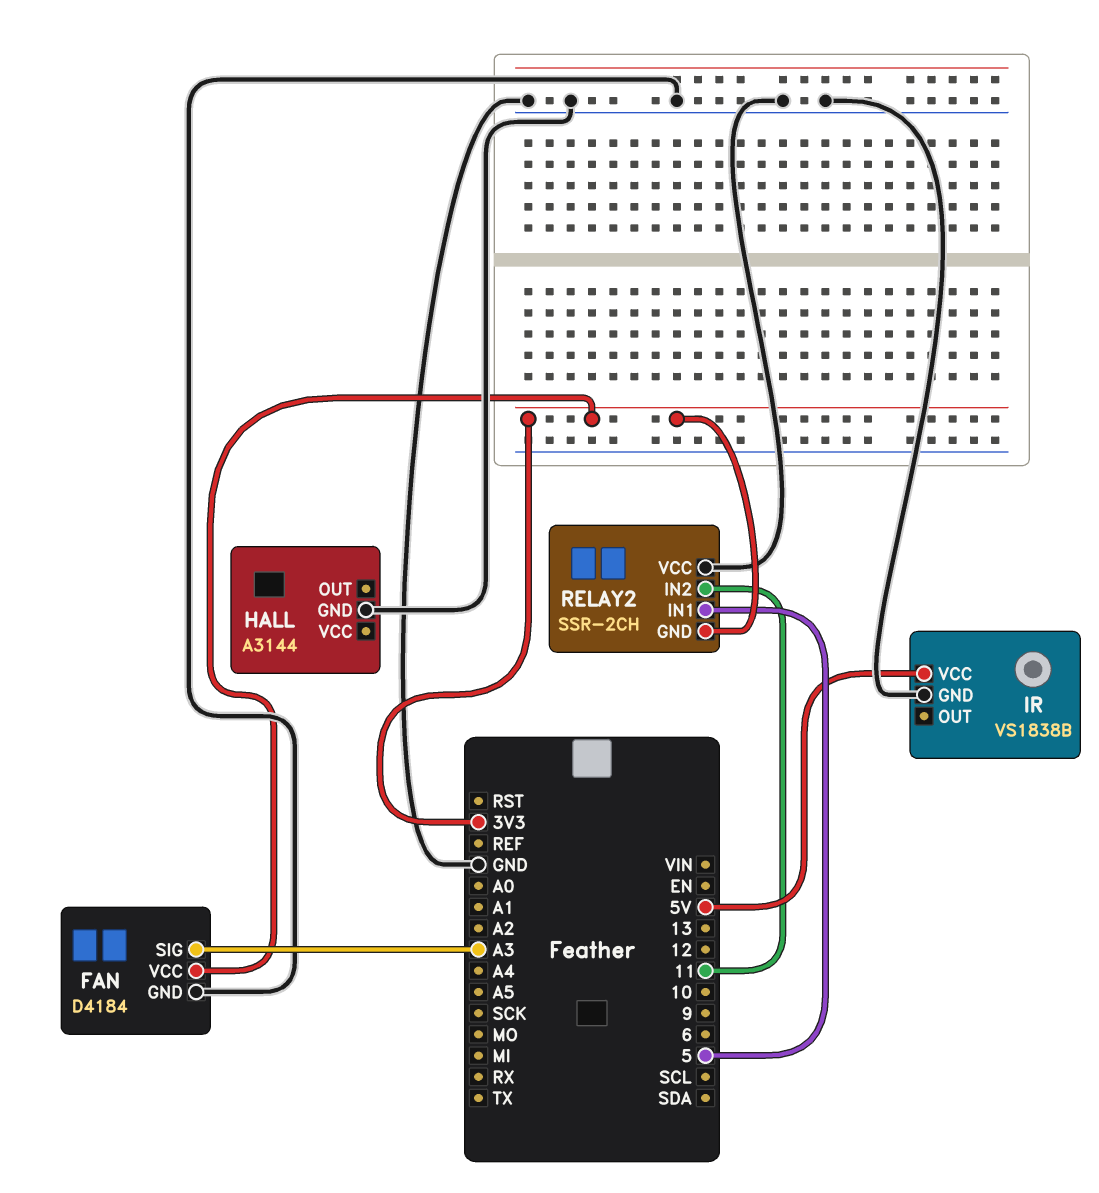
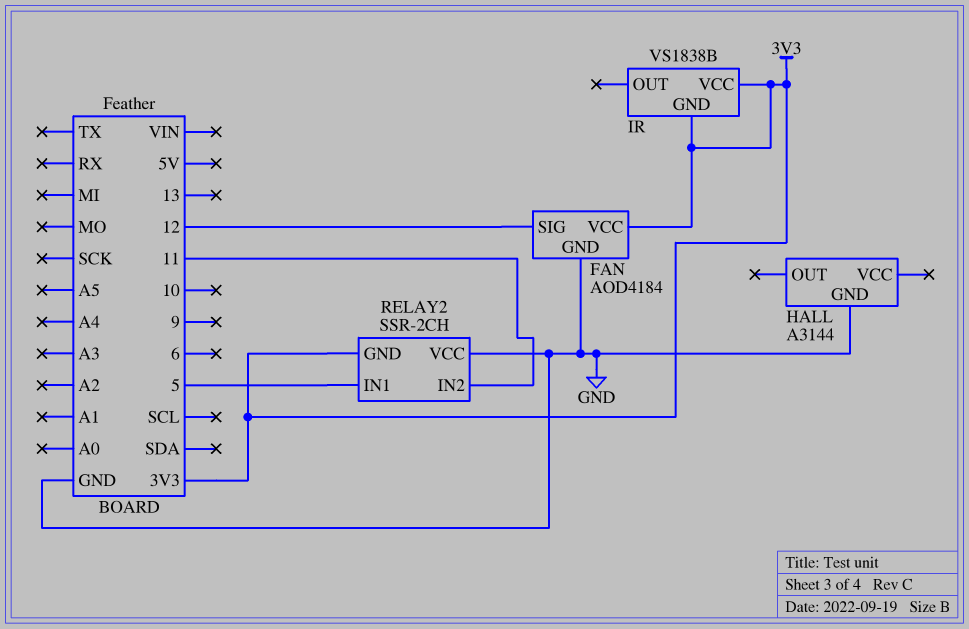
FAN: D4184 -> AOD4184
FAN pin SIG: A3 -> 12
IR pin GND: GND -> 3V3
IR pin VCC: 5V -> 3V3

